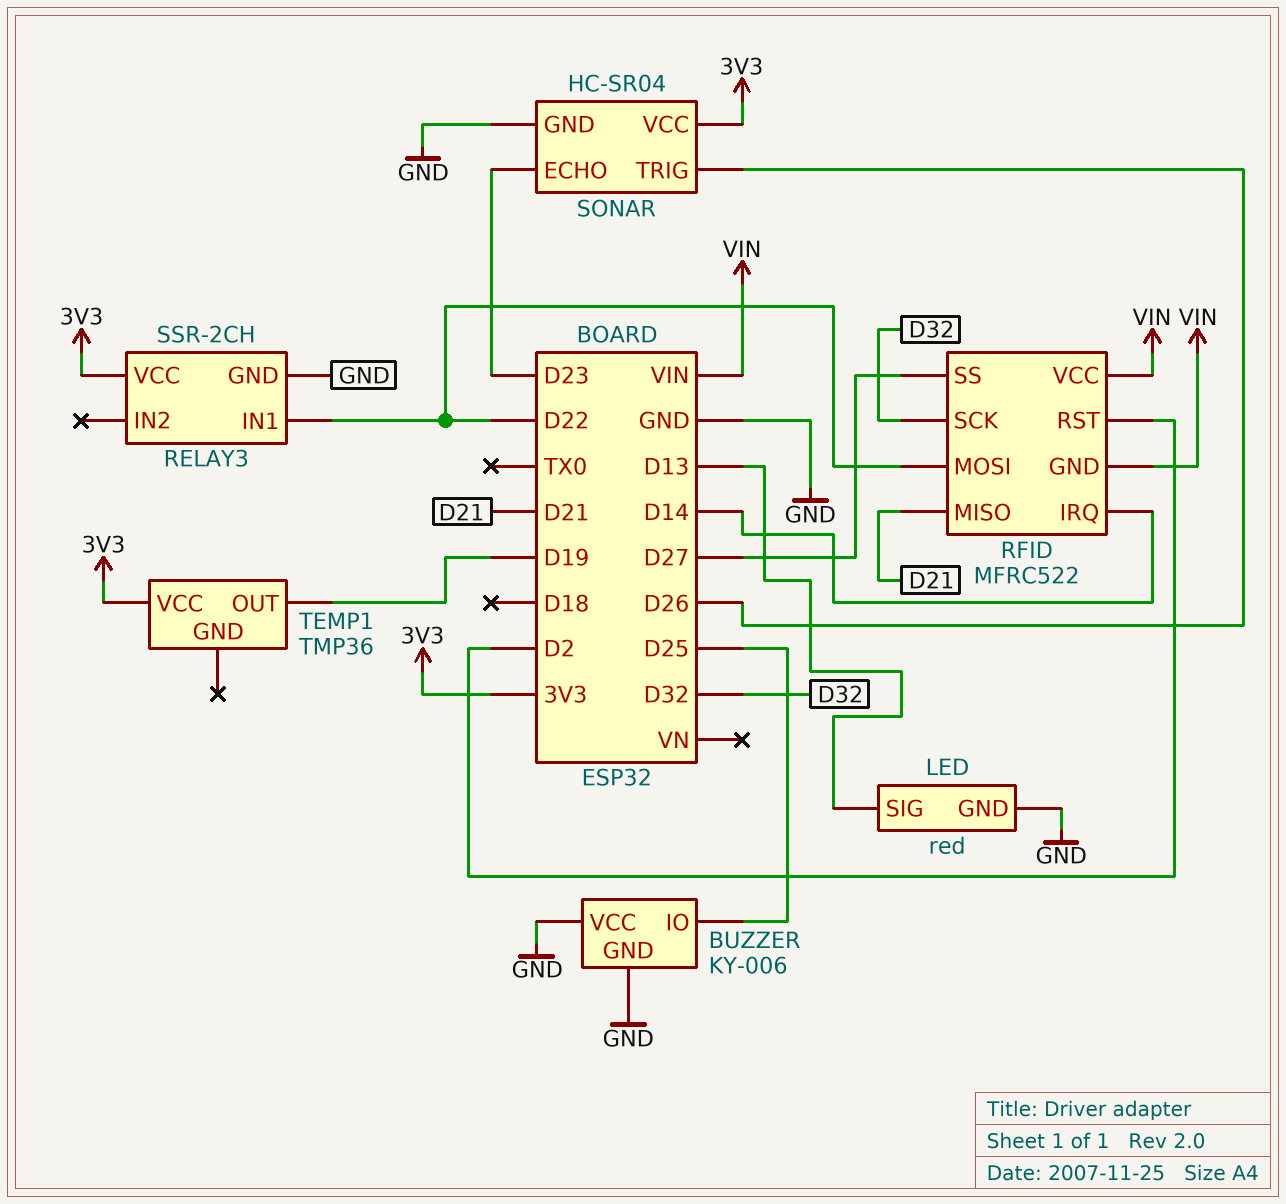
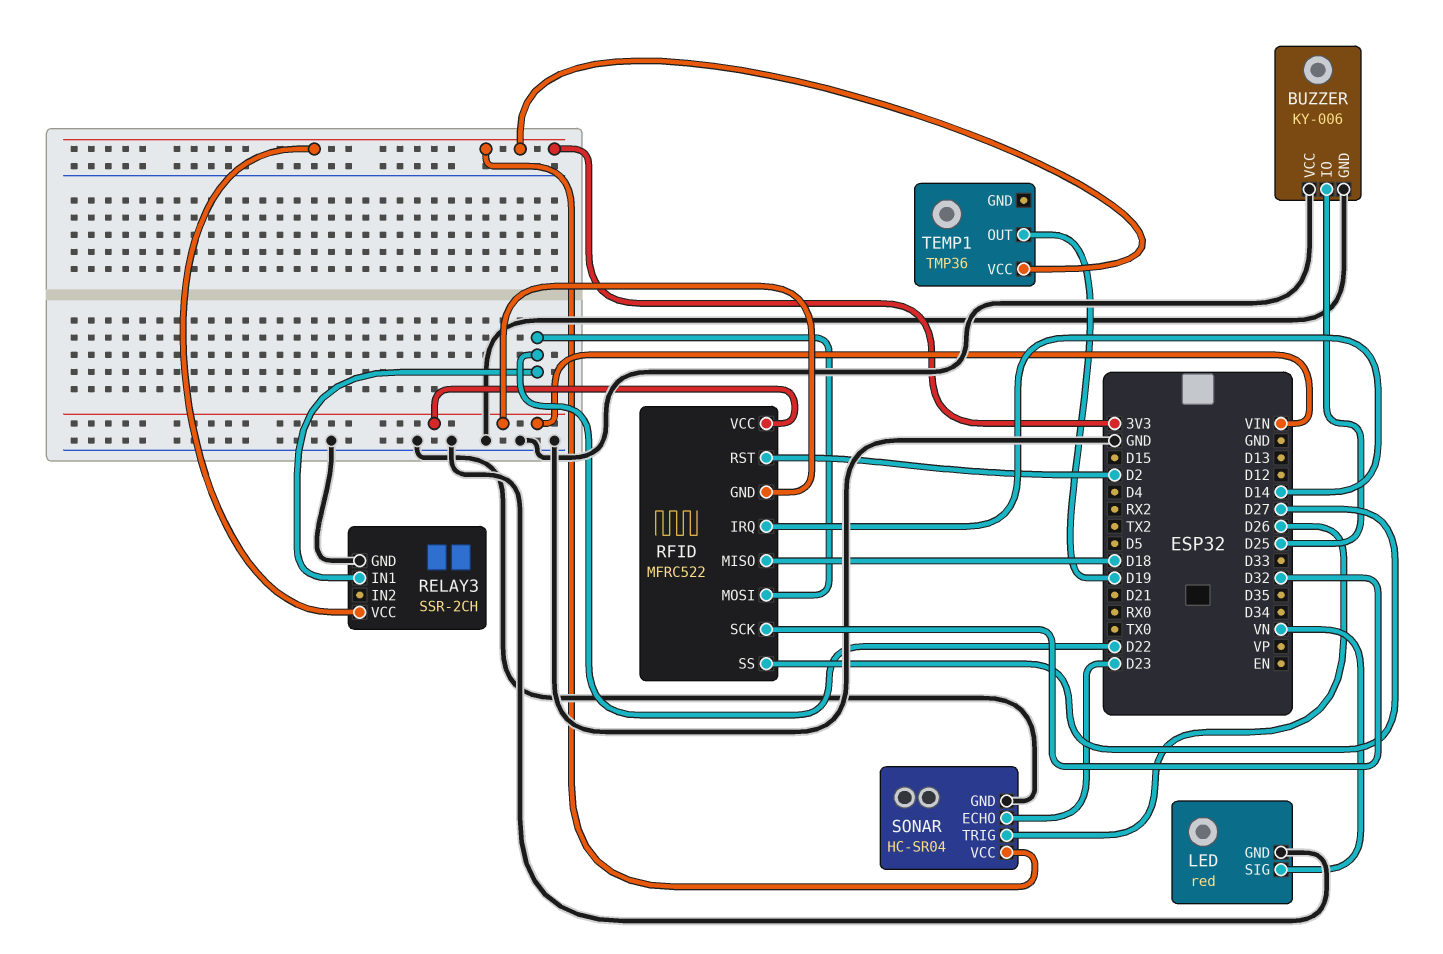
LED pin SIG: D13 -> VN
RFID pin MISO: D21 -> D18

